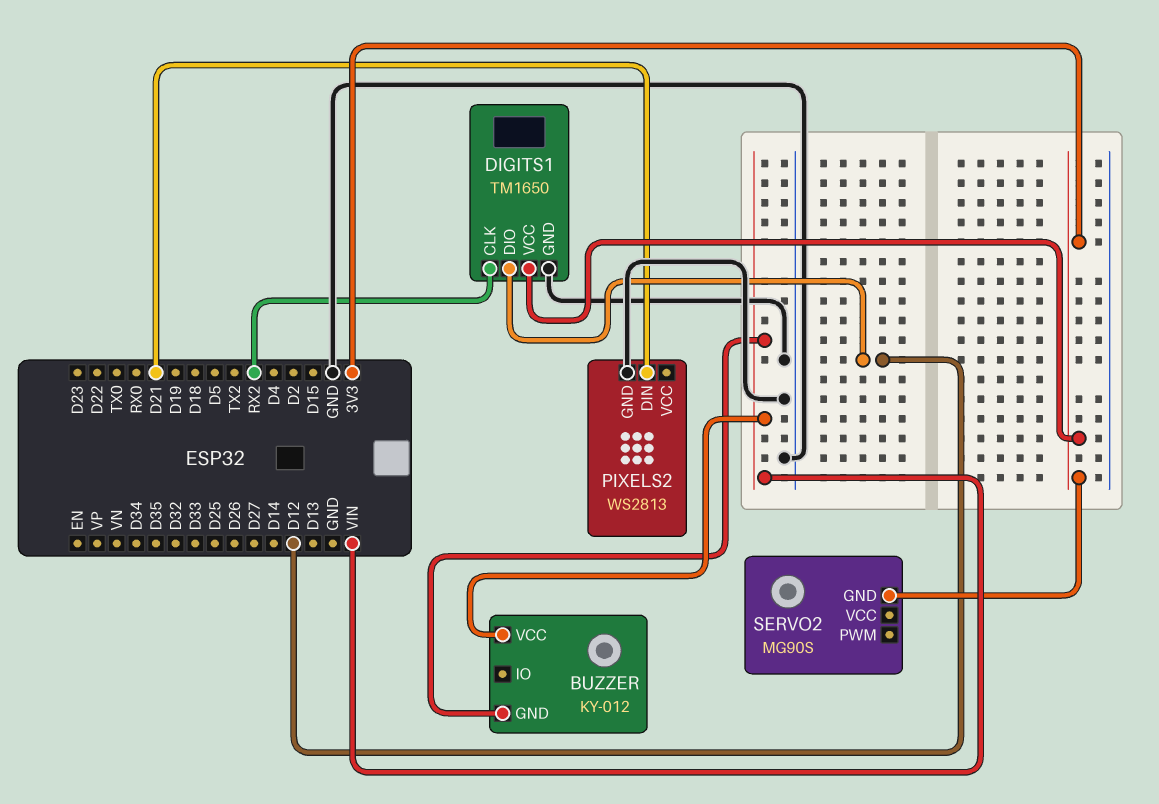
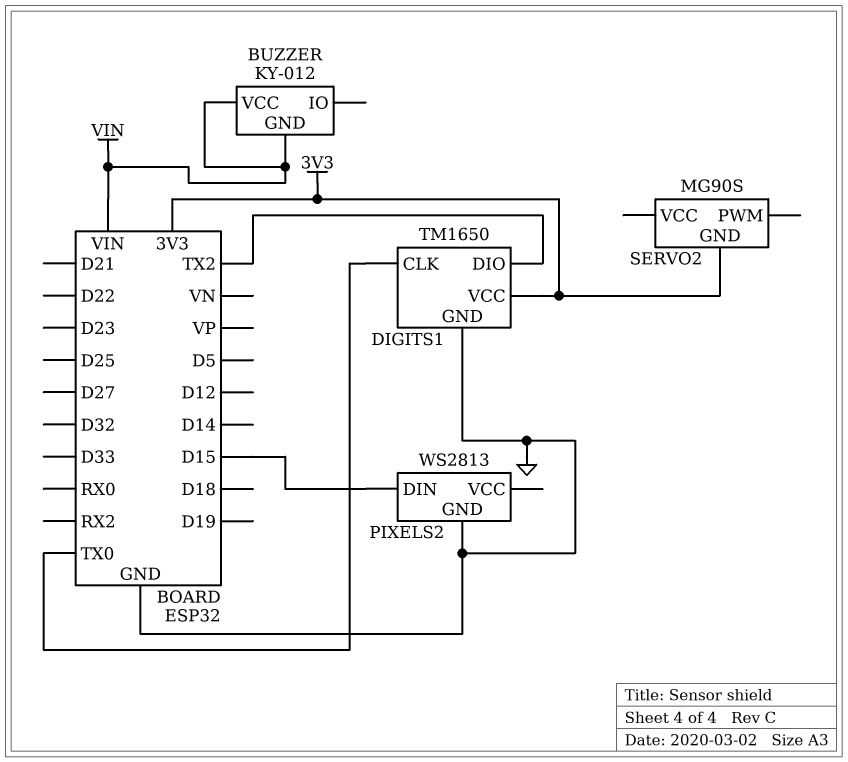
DIGITS1 pin CLK: RX2 -> TX0
DIGITS1 pin DIO: D12 -> TX2
PIXELS2 pin DIN: D21 -> D15

